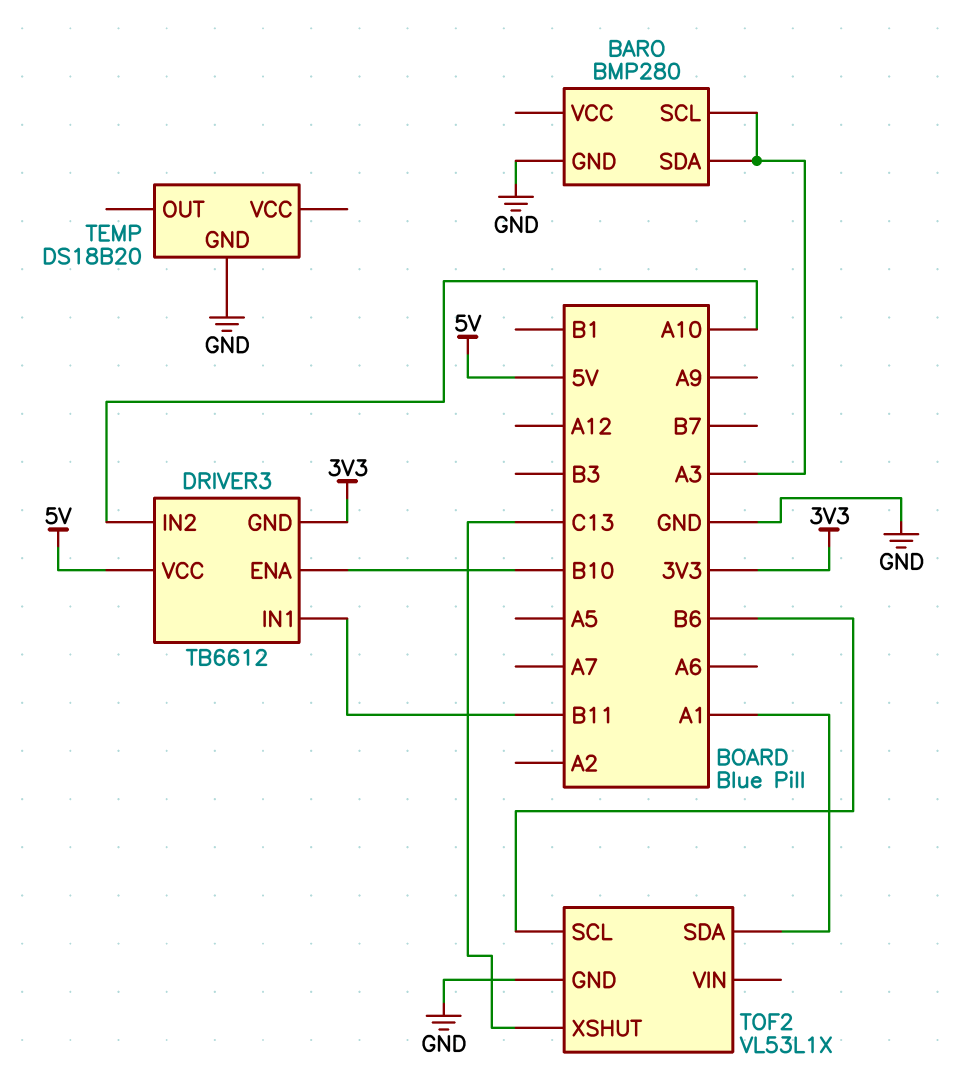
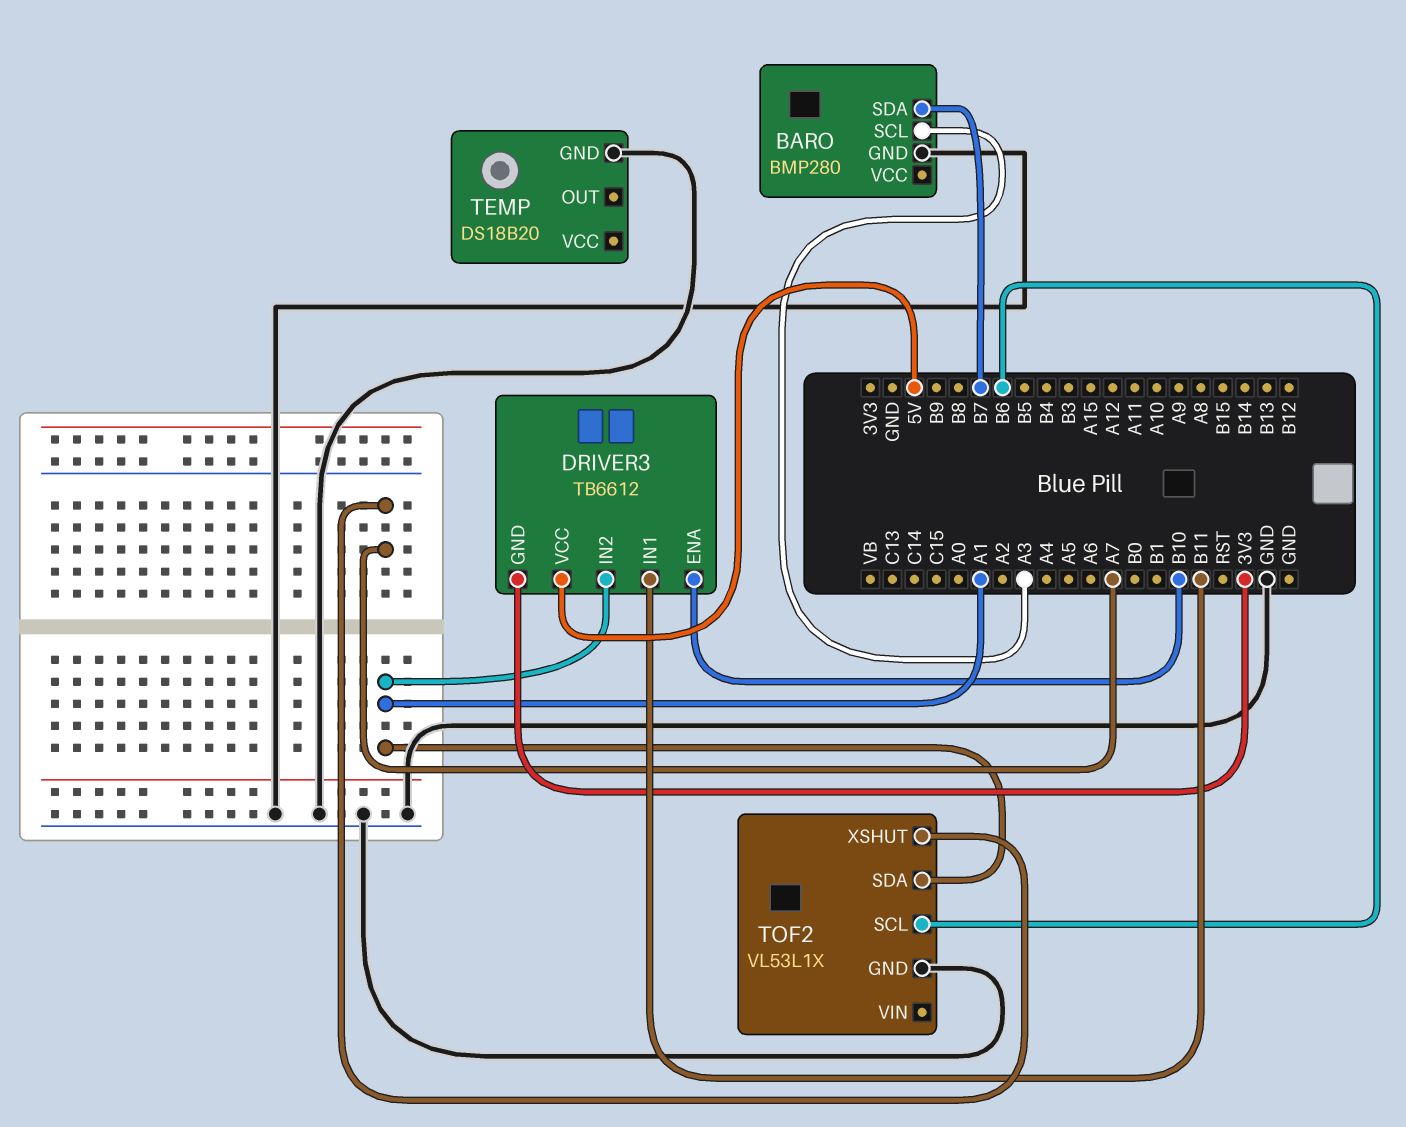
BARO pin SDA: A3 -> B7
DRIVER3 pin IN2: A10 -> A1
TOF2 pin XSHUT: C13 -> A7

